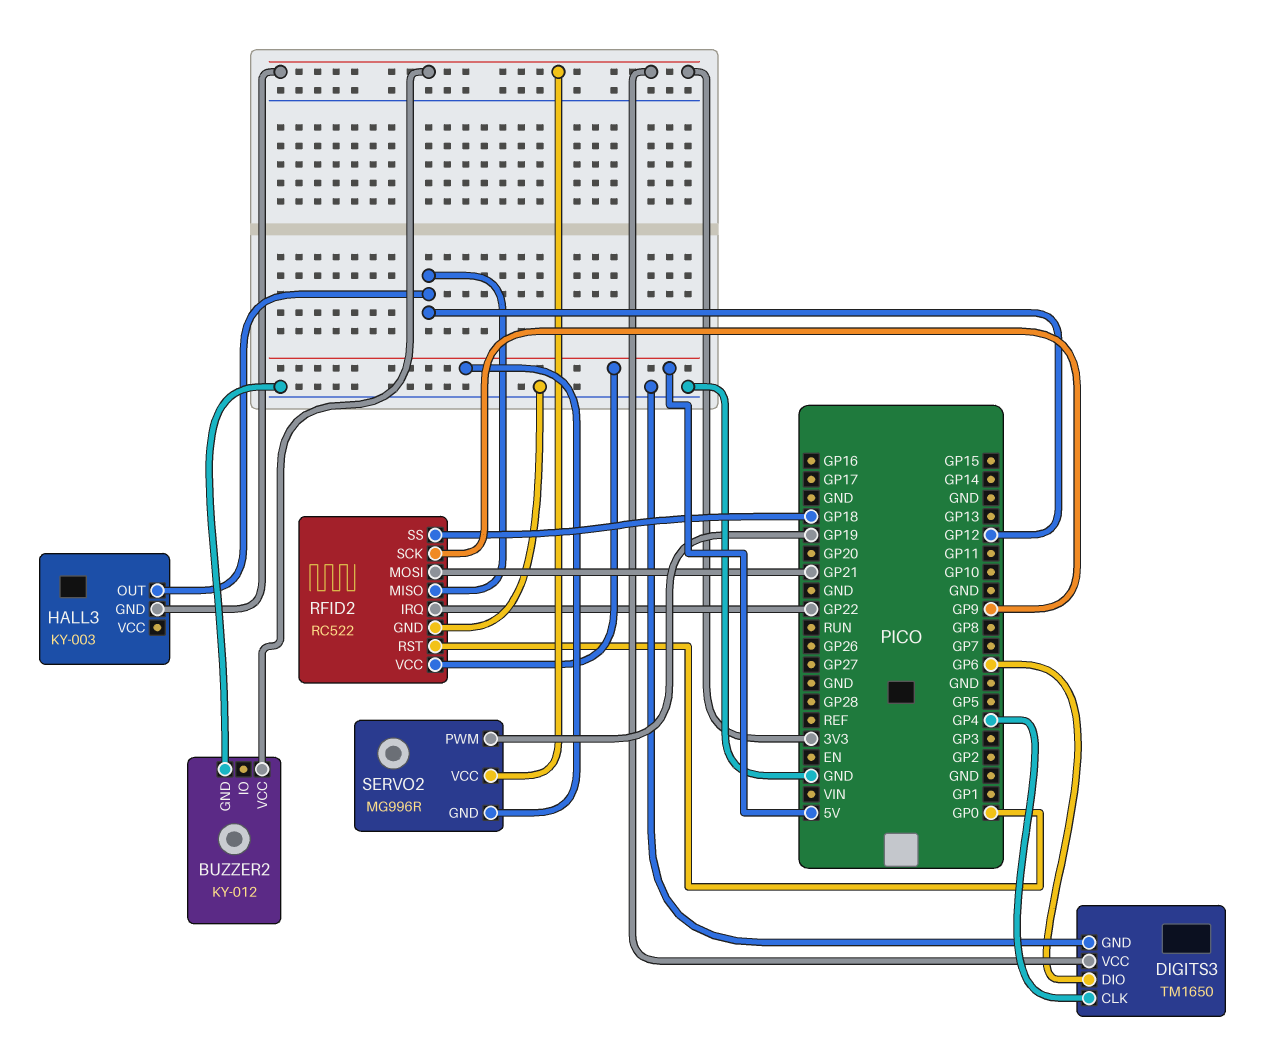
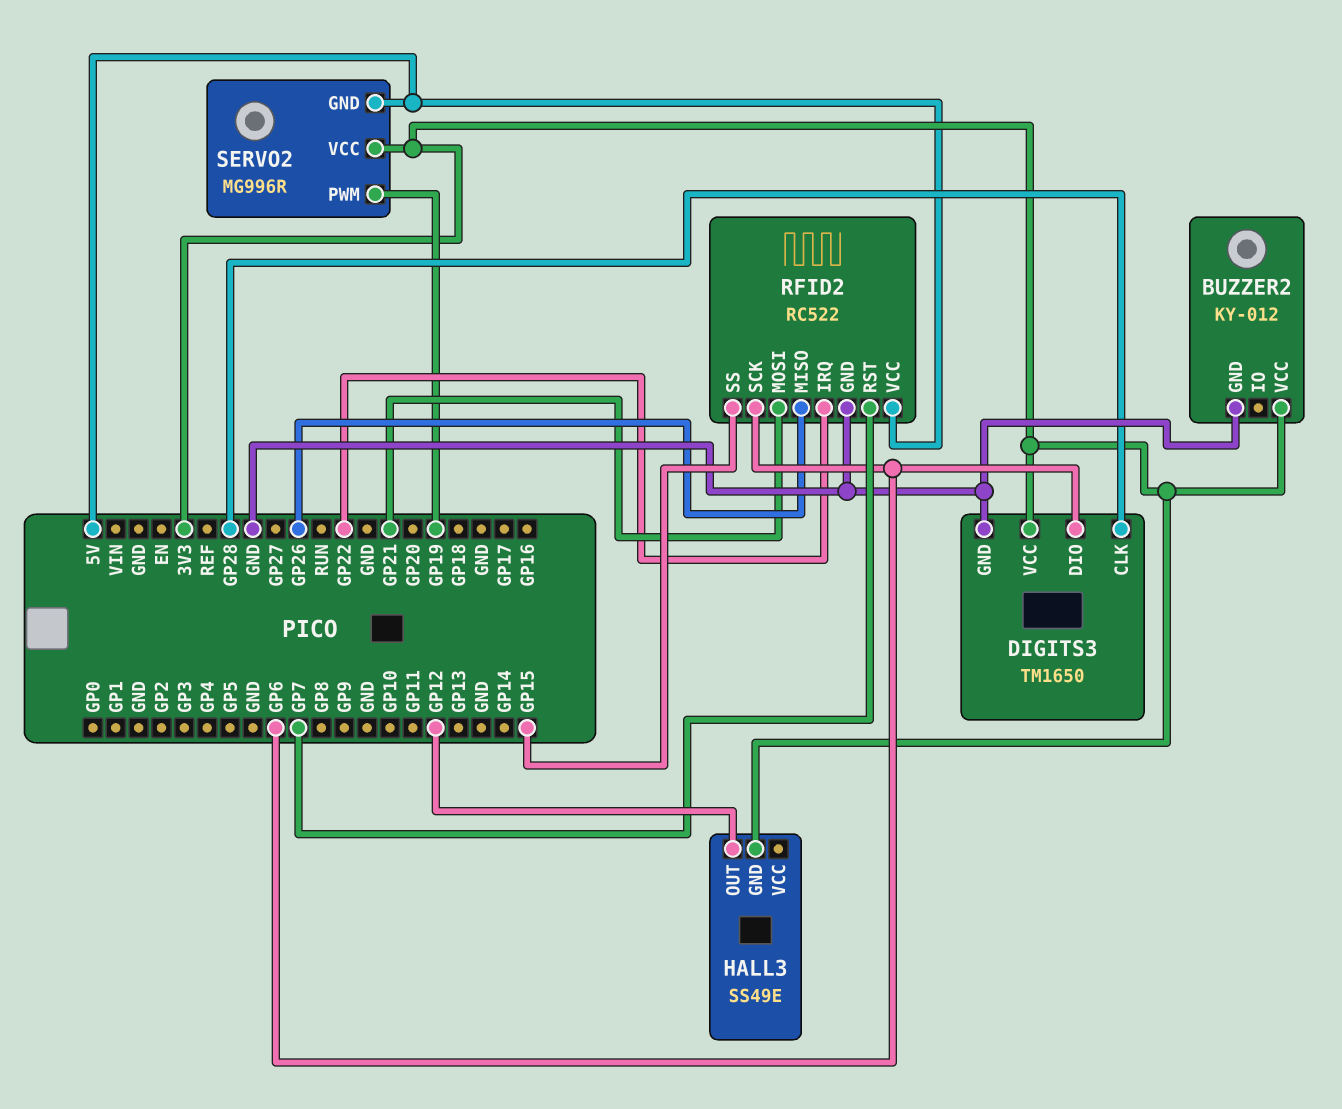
DIGITS3 pin CLK: GP4 -> GP28
HALL3: KY-003 -> SS49E
RFID2 pin MISO: GP12 -> GP26
RFID2 pin RST: GP0 -> GP7
RFID2 pin SCK: GP9 -> GP6
RFID2 pin SS: GP18 -> GP15

